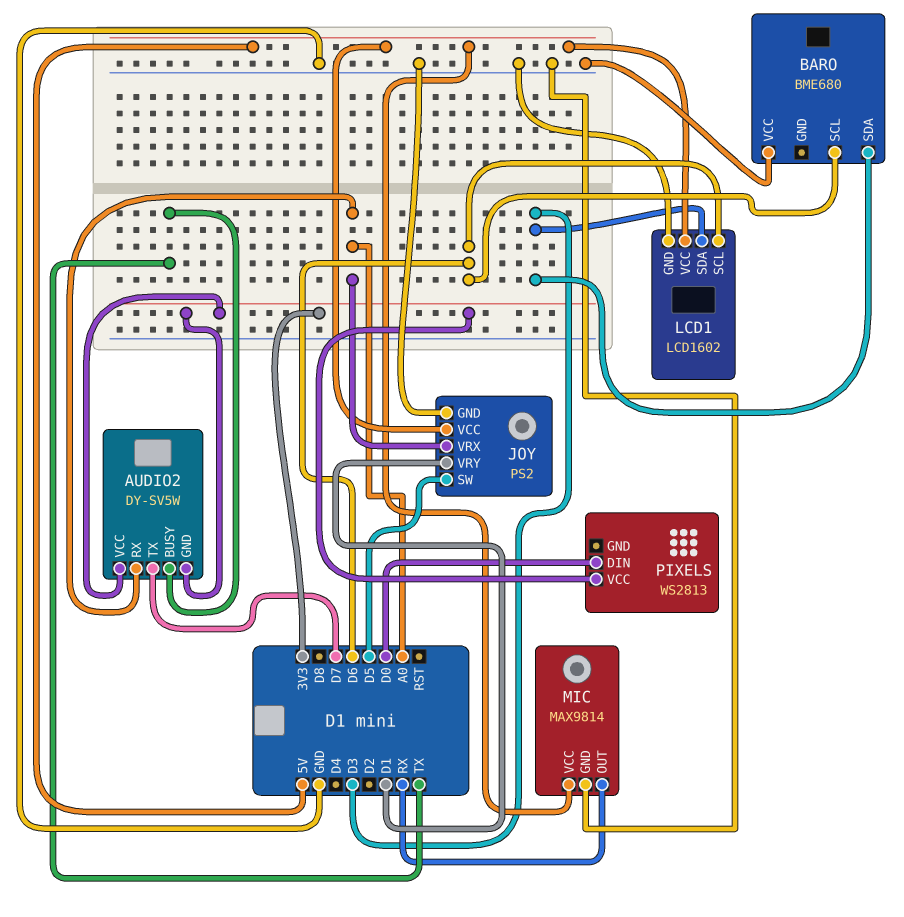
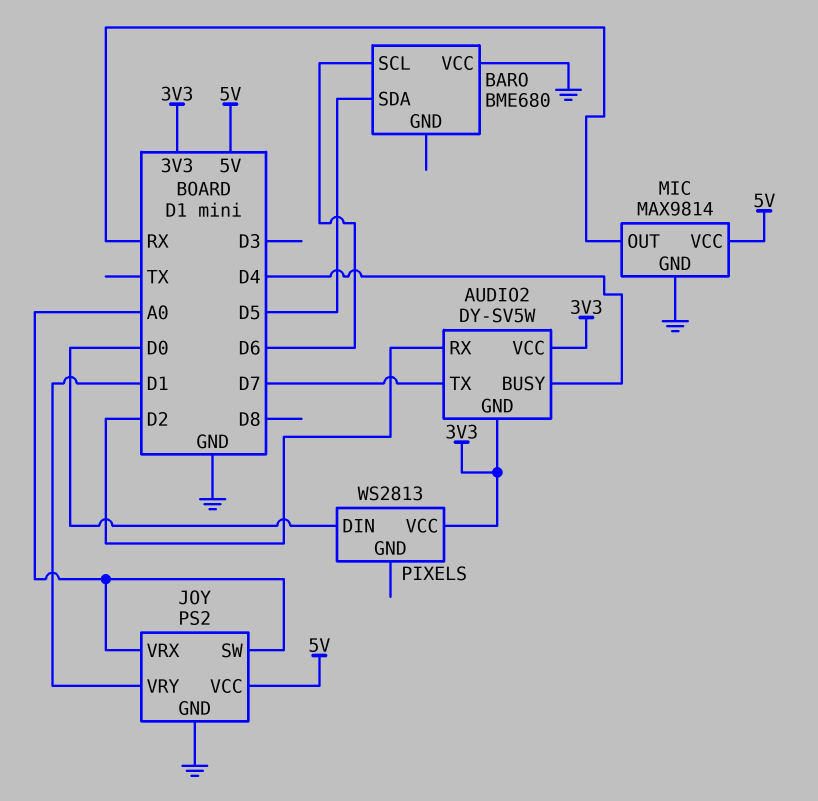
AUDIO2 pin BUSY: TX -> D4
AUDIO2 pin RX: A0 -> D2
BARO pin SDA: D3 -> D5
JOY pin SW: D5 -> A0
LCD1: LCD1602 -> none
LCD1 pin GND: GND -> none
LCD1 pin SCL: D6 -> none
LCD1 pin SDA: D3 -> none
LCD1 pin VCC: 5V -> none

